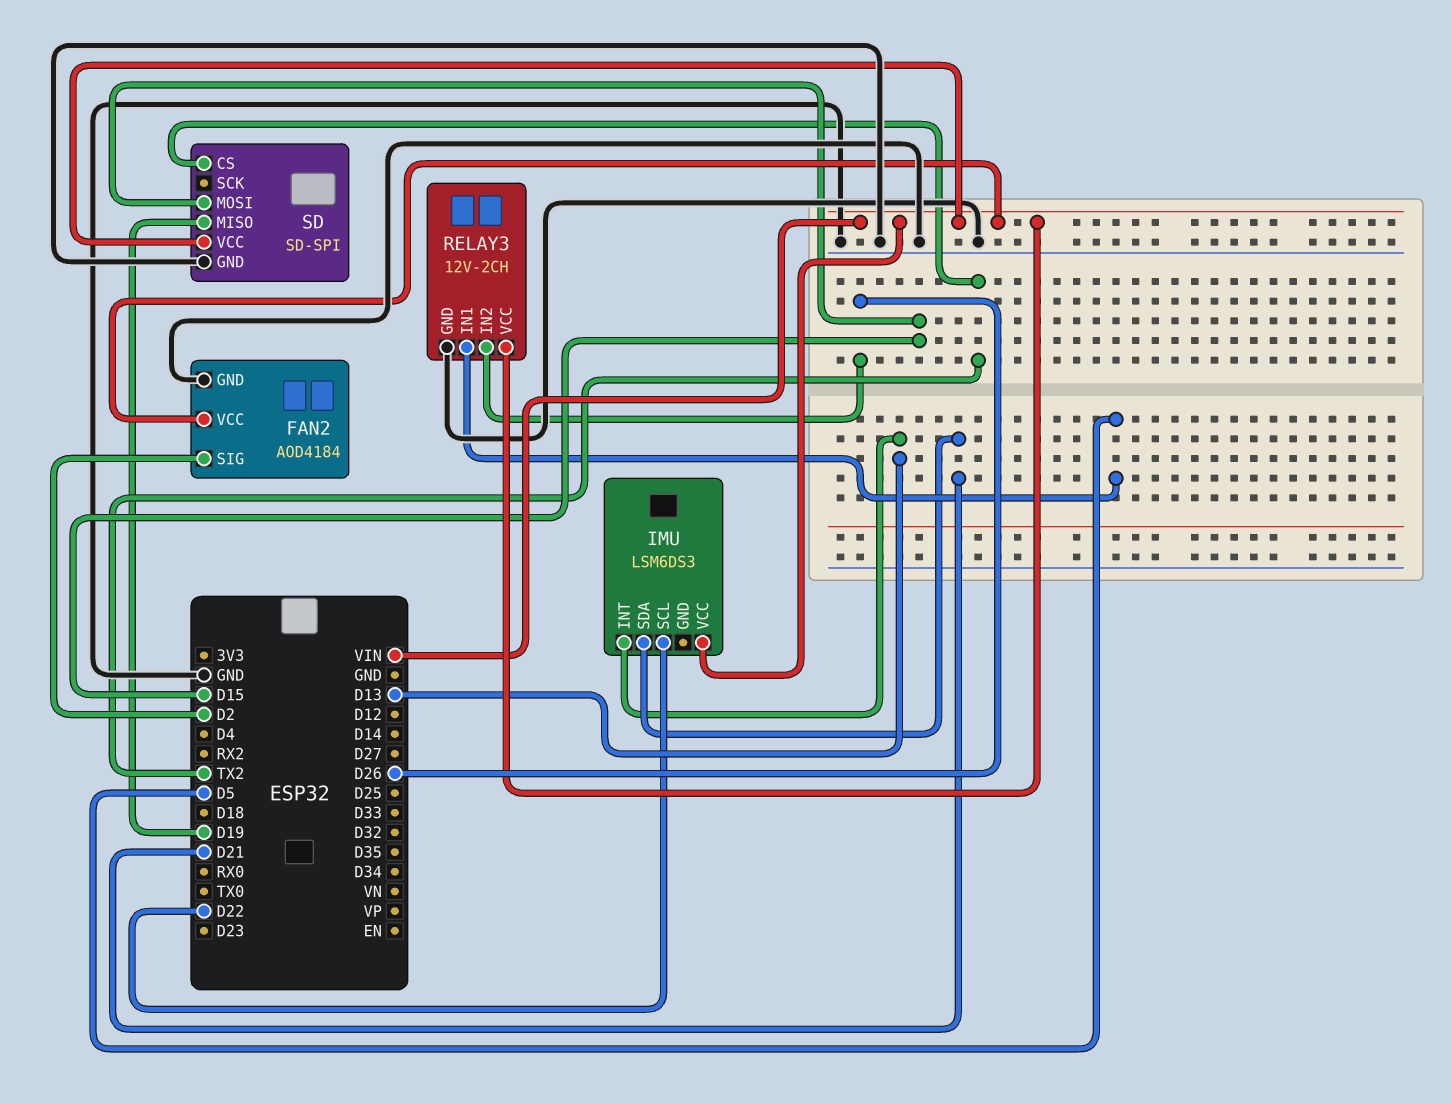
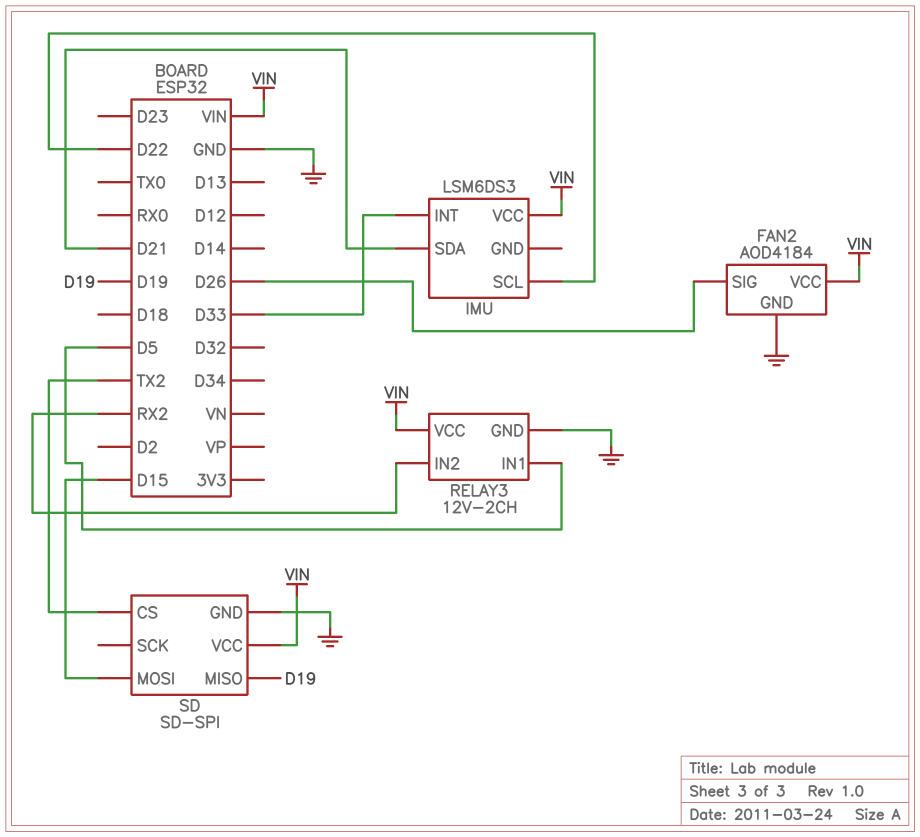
FAN2 pin SIG: D2 -> D26
IMU pin INT: D13 -> D33
RELAY3 pin IN2: D26 -> RX2

